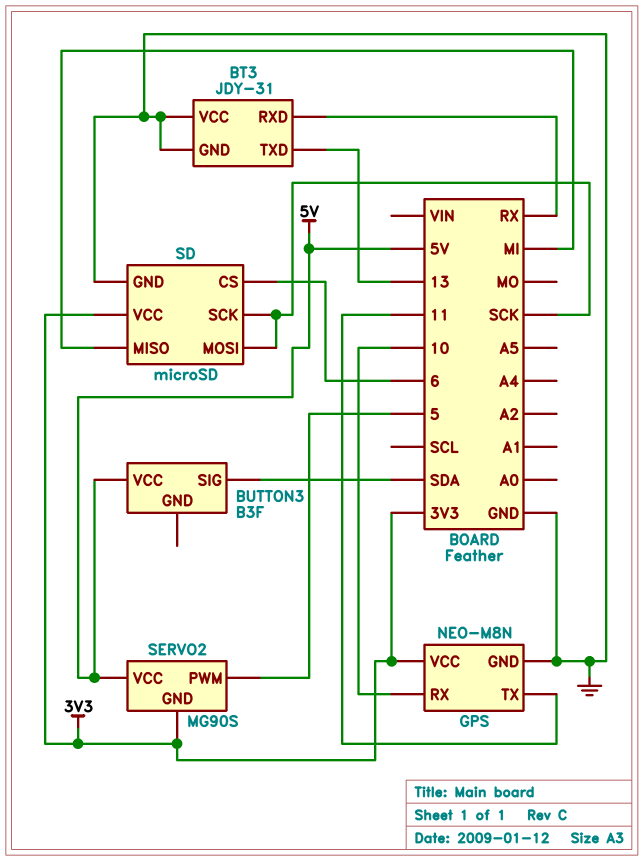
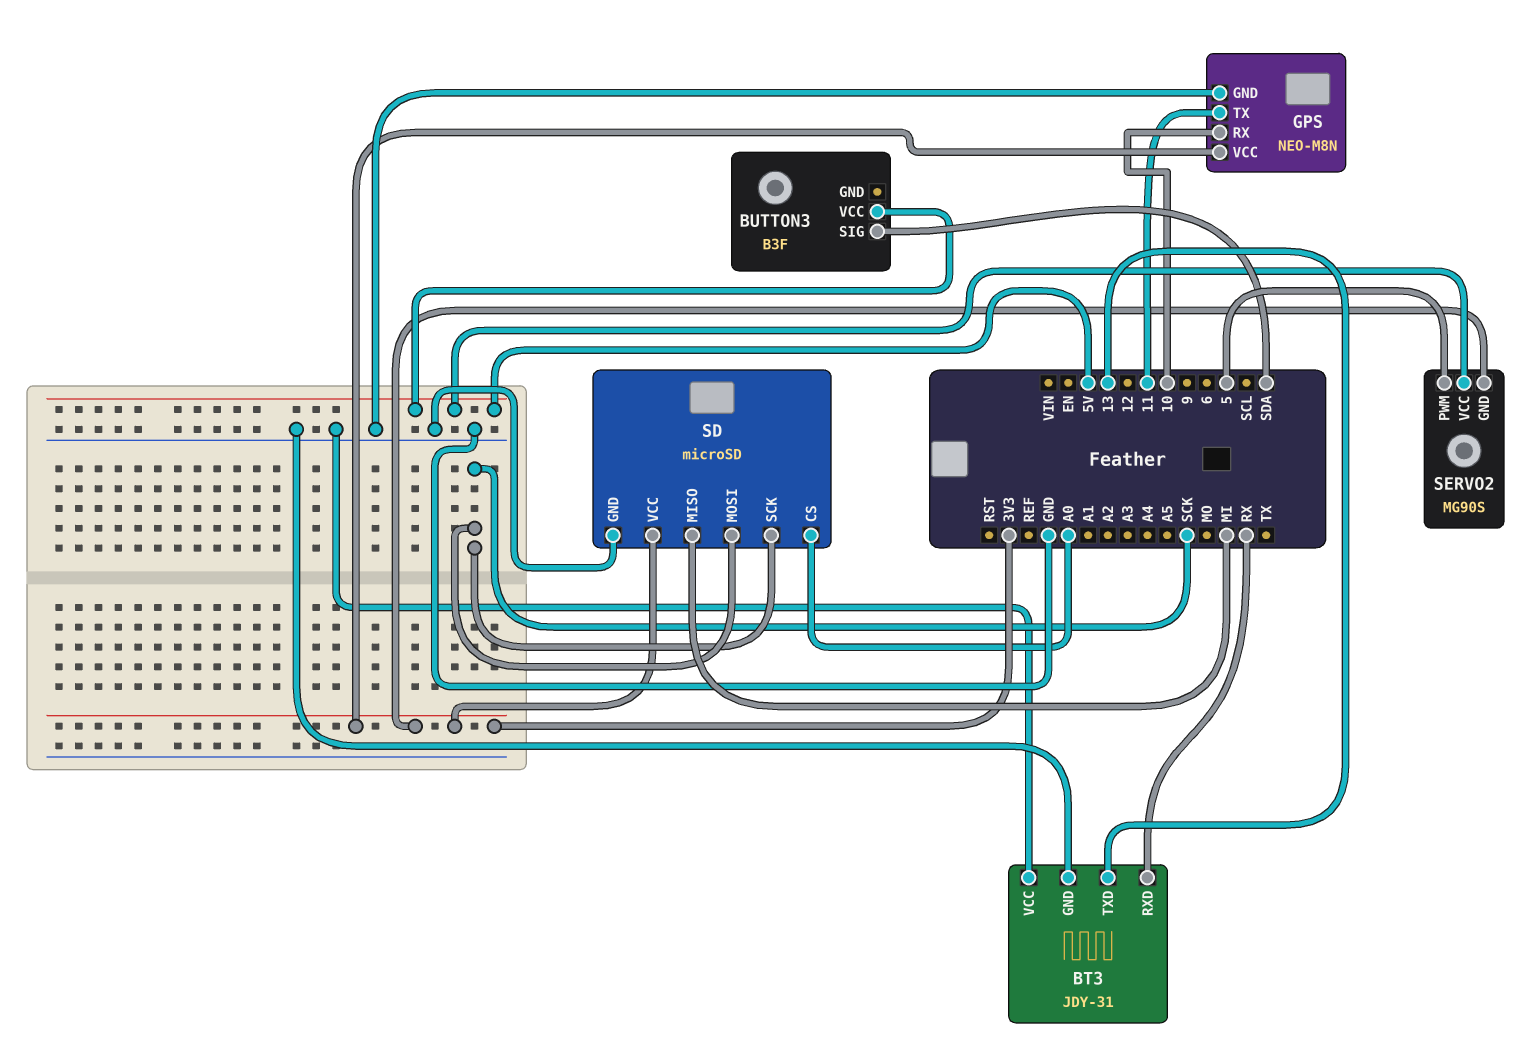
SD pin CS: 6 -> A0

